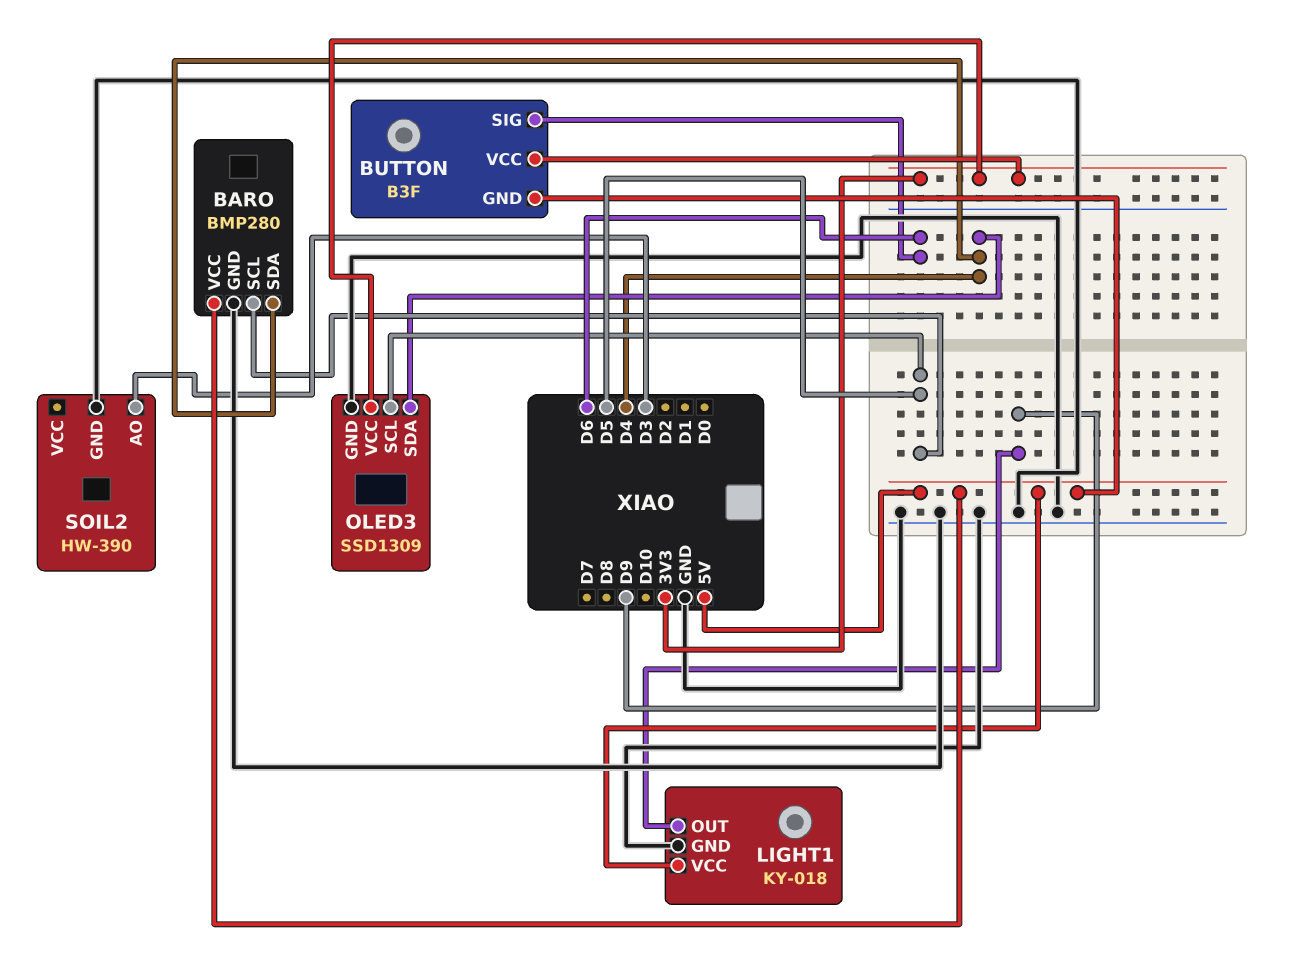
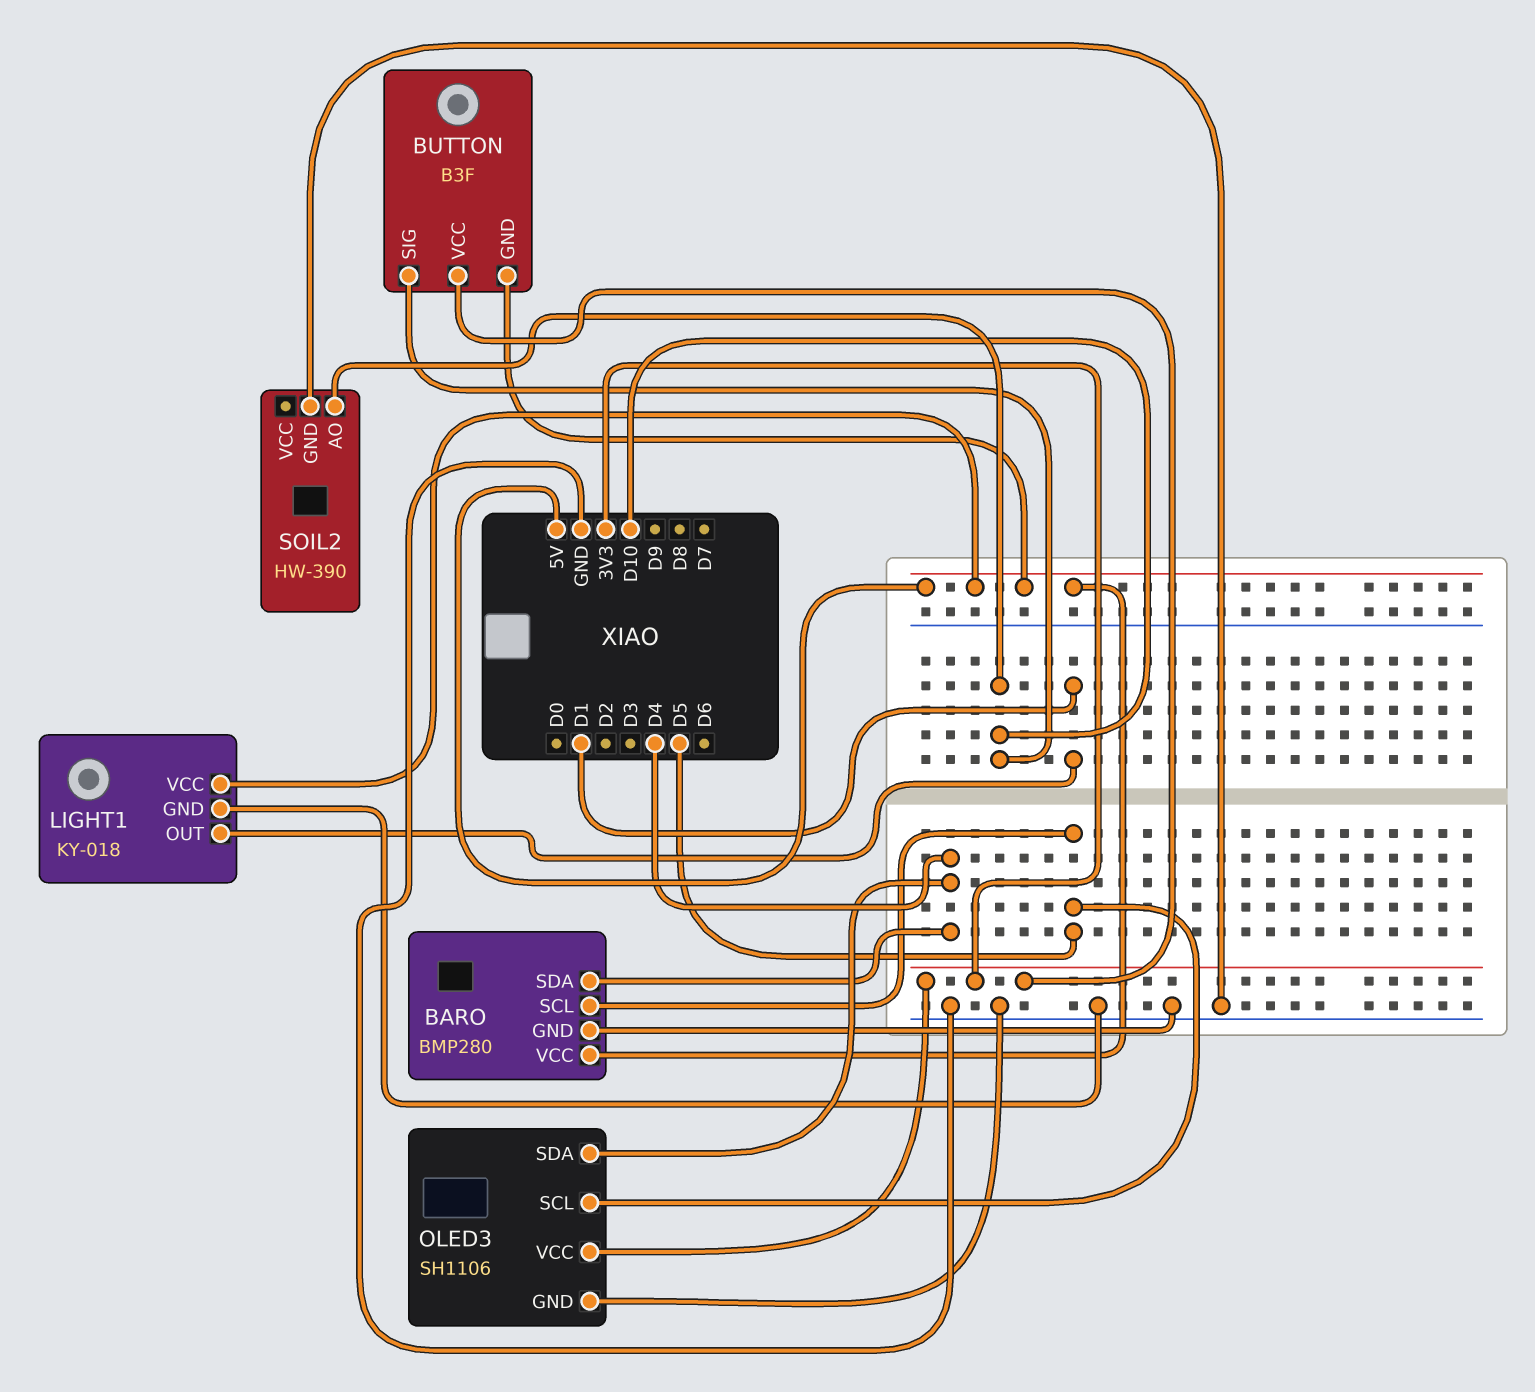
BUTTON pin SIG: D6 -> D10
LIGHT1 pin OUT: D9 -> D1
OLED3: SSD1309 -> SH1106
SOIL2 pin AO: D3 -> D10

